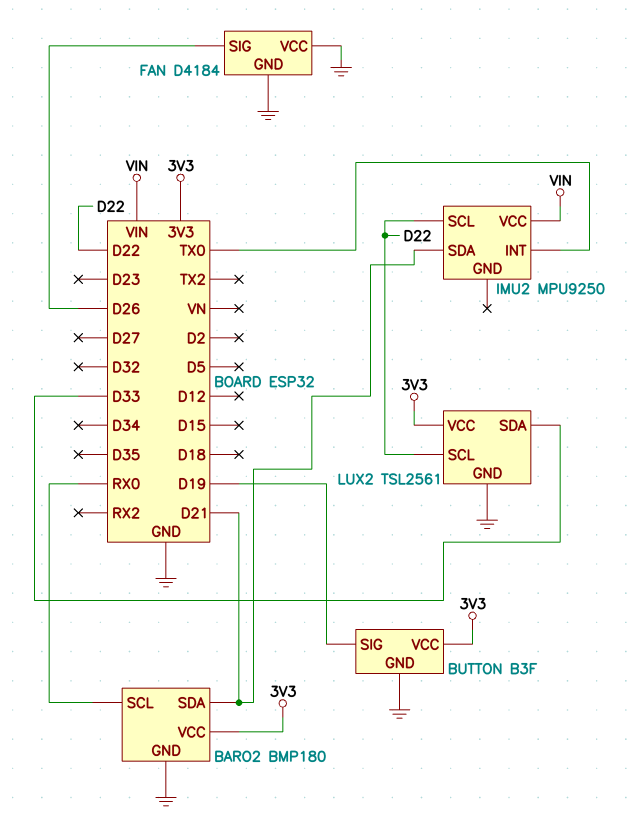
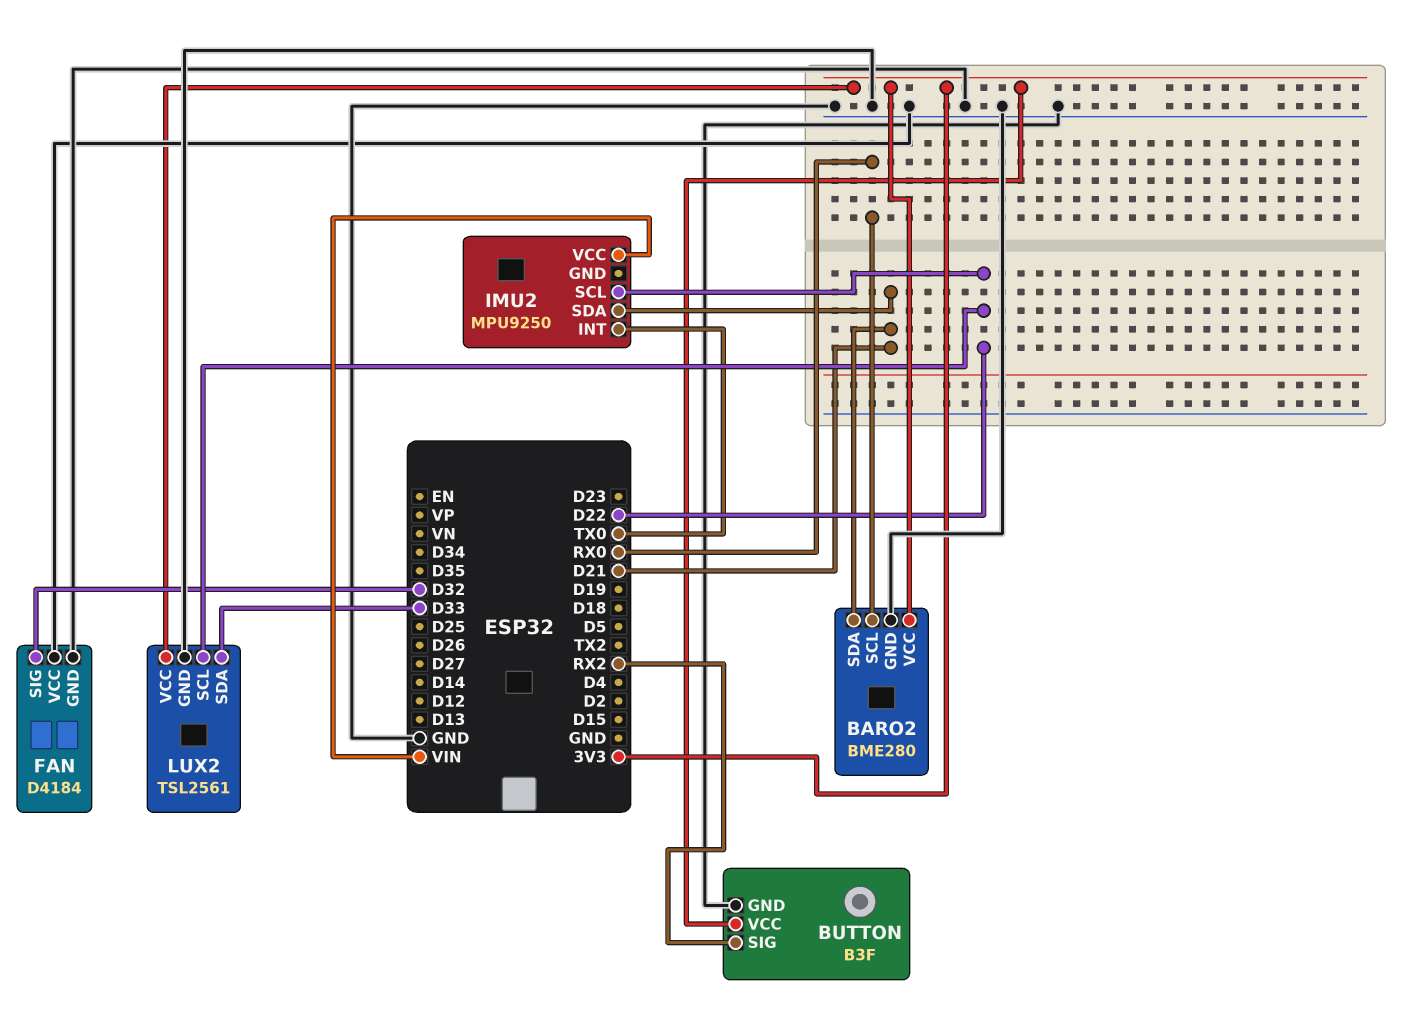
BARO2: BMP180 -> BME280
BUTTON pin SIG: D19 -> RX2
FAN pin SIG: D26 -> D32

